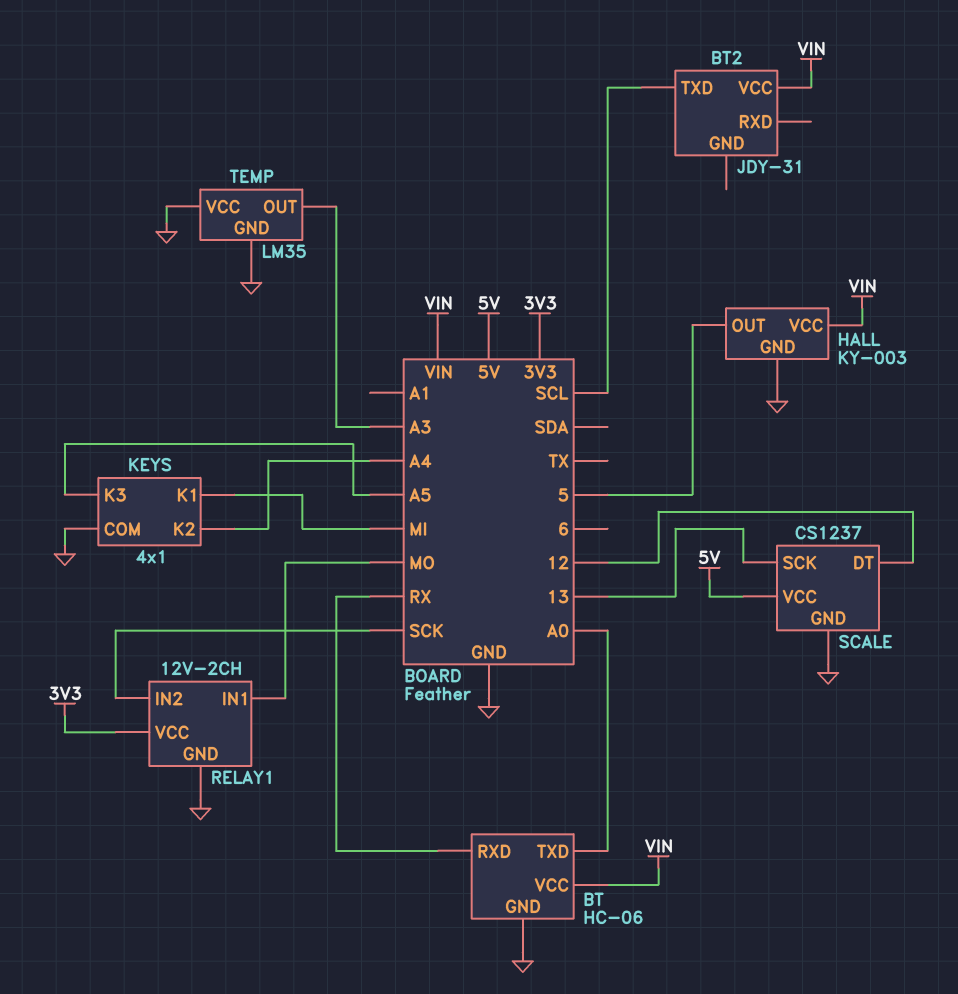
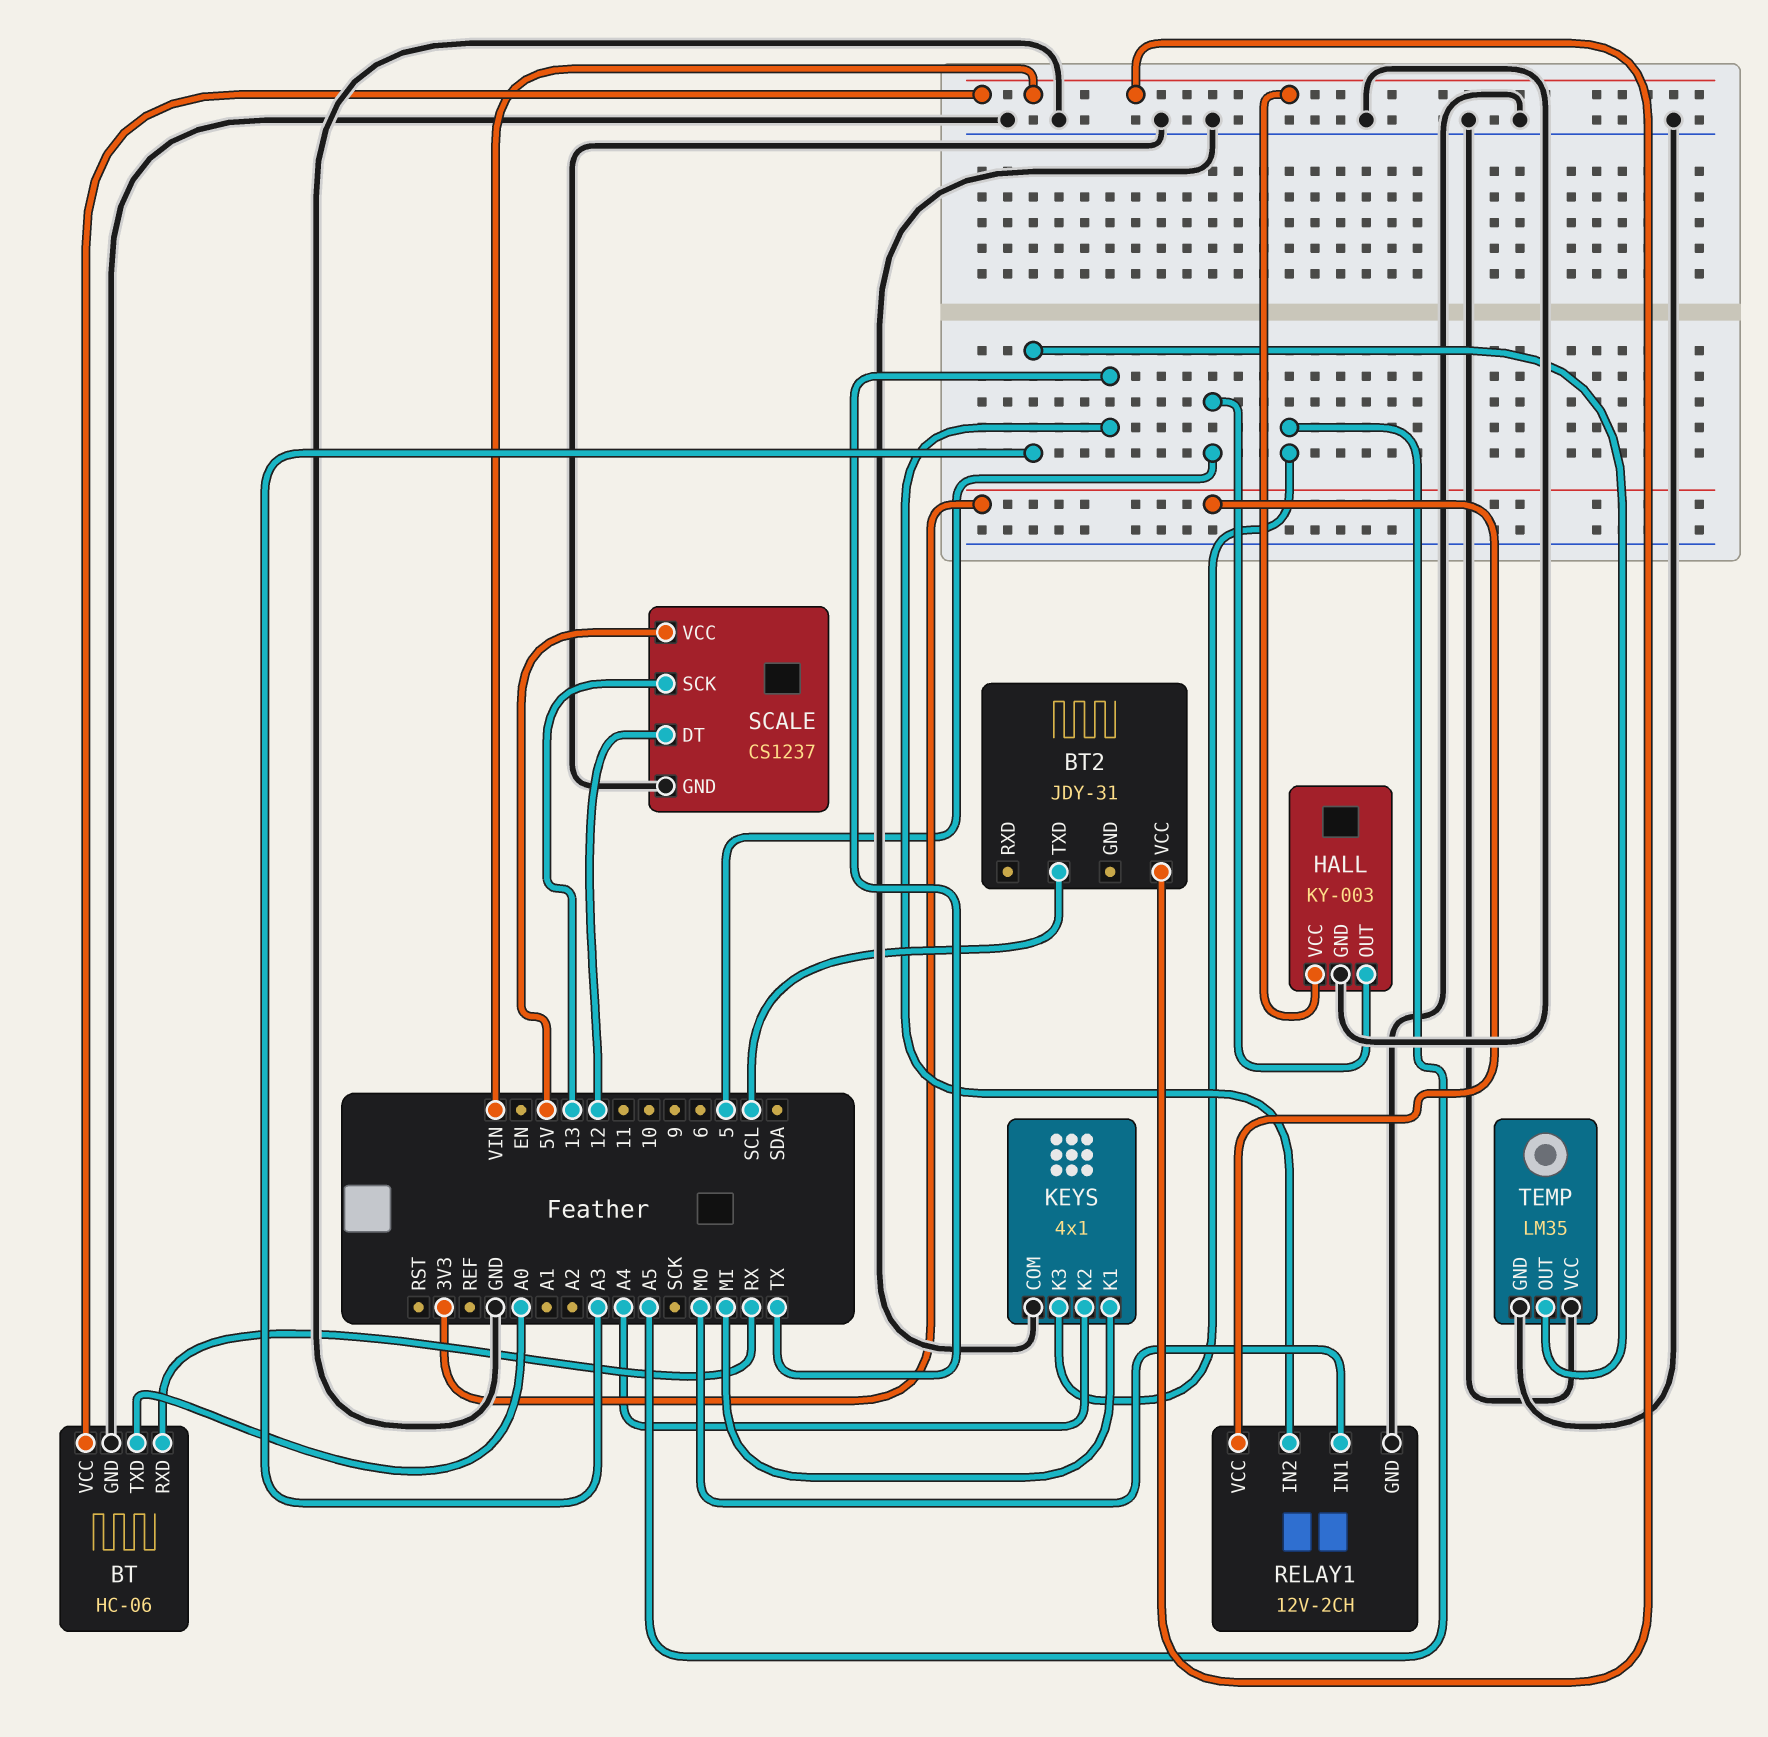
RELAY1 pin IN2: SCK -> TX

